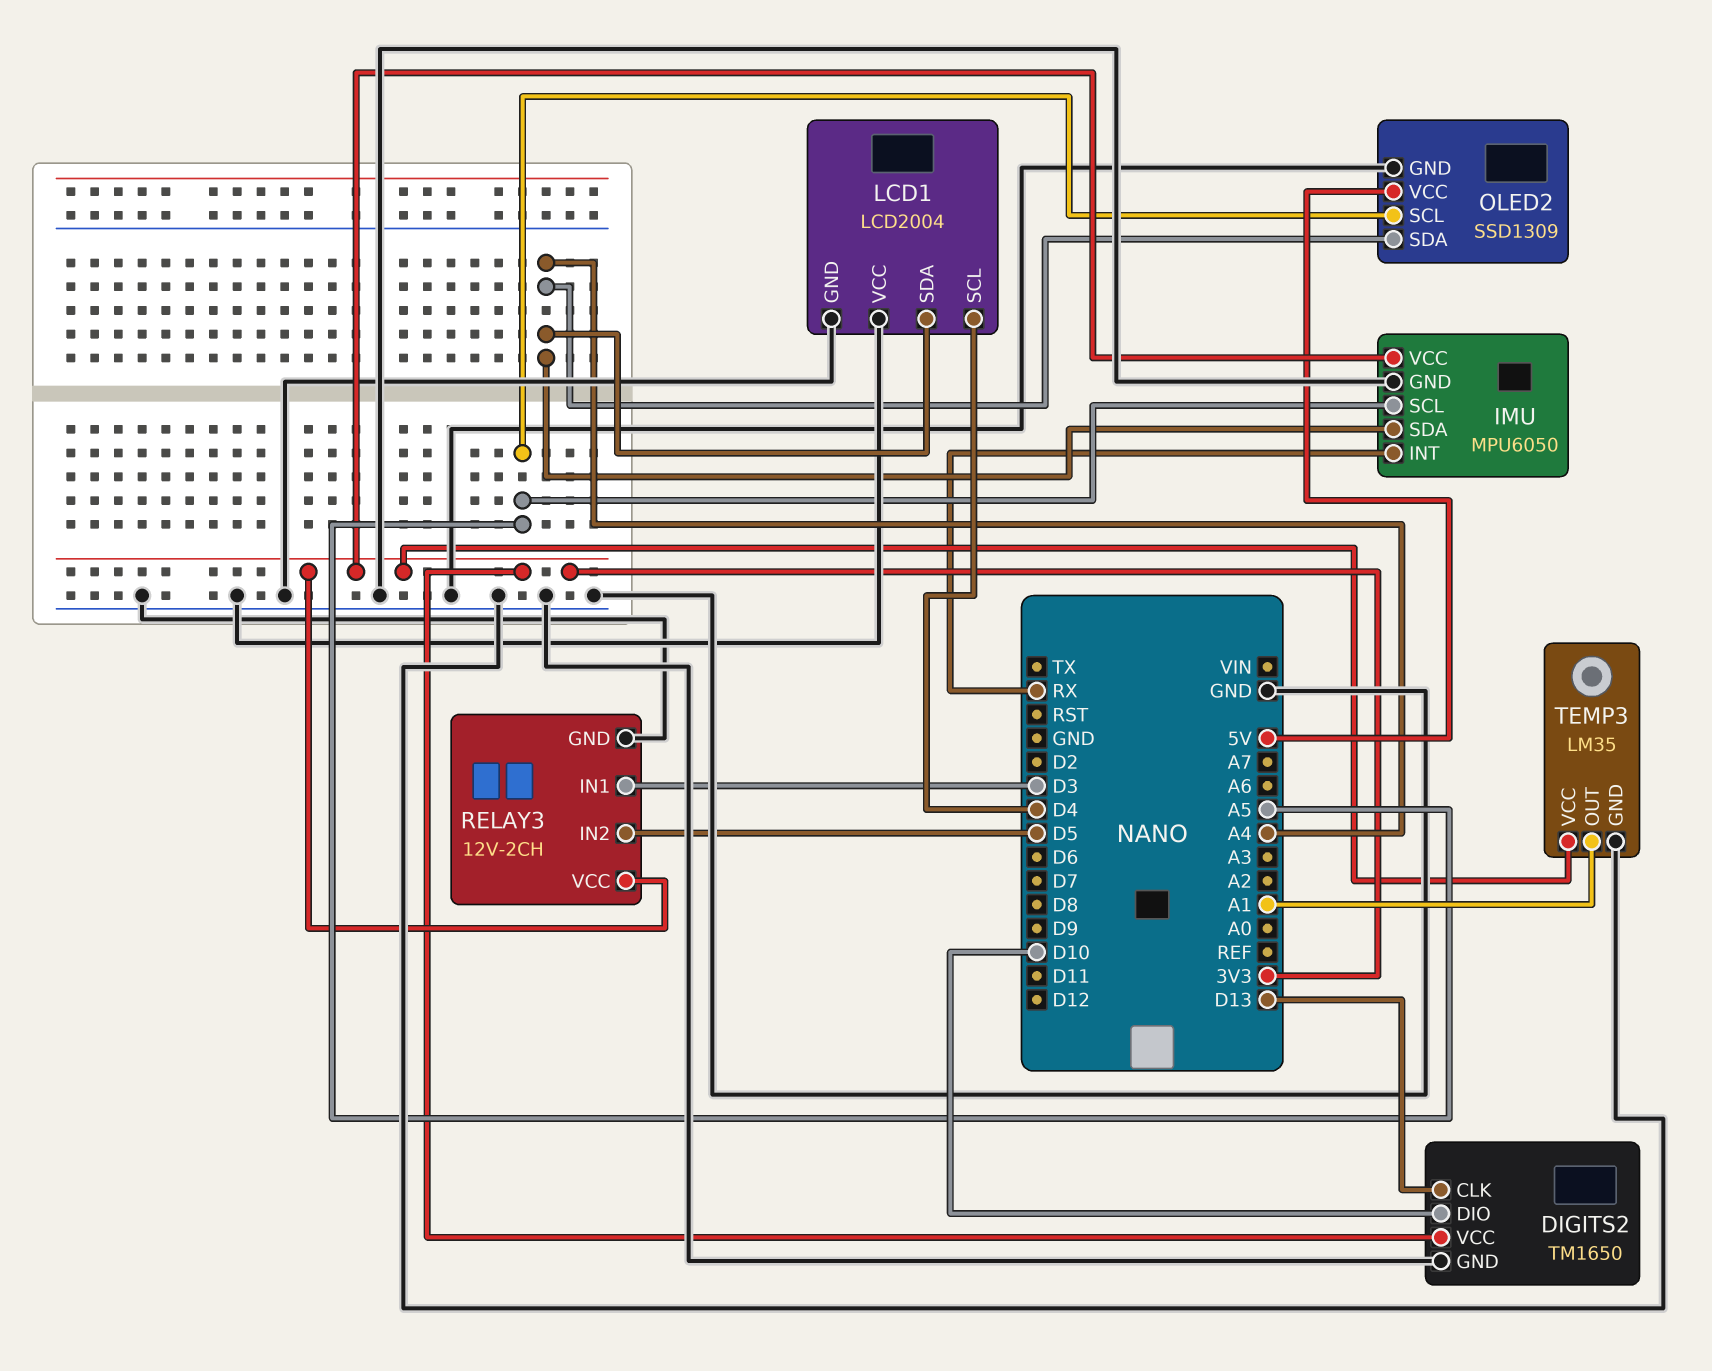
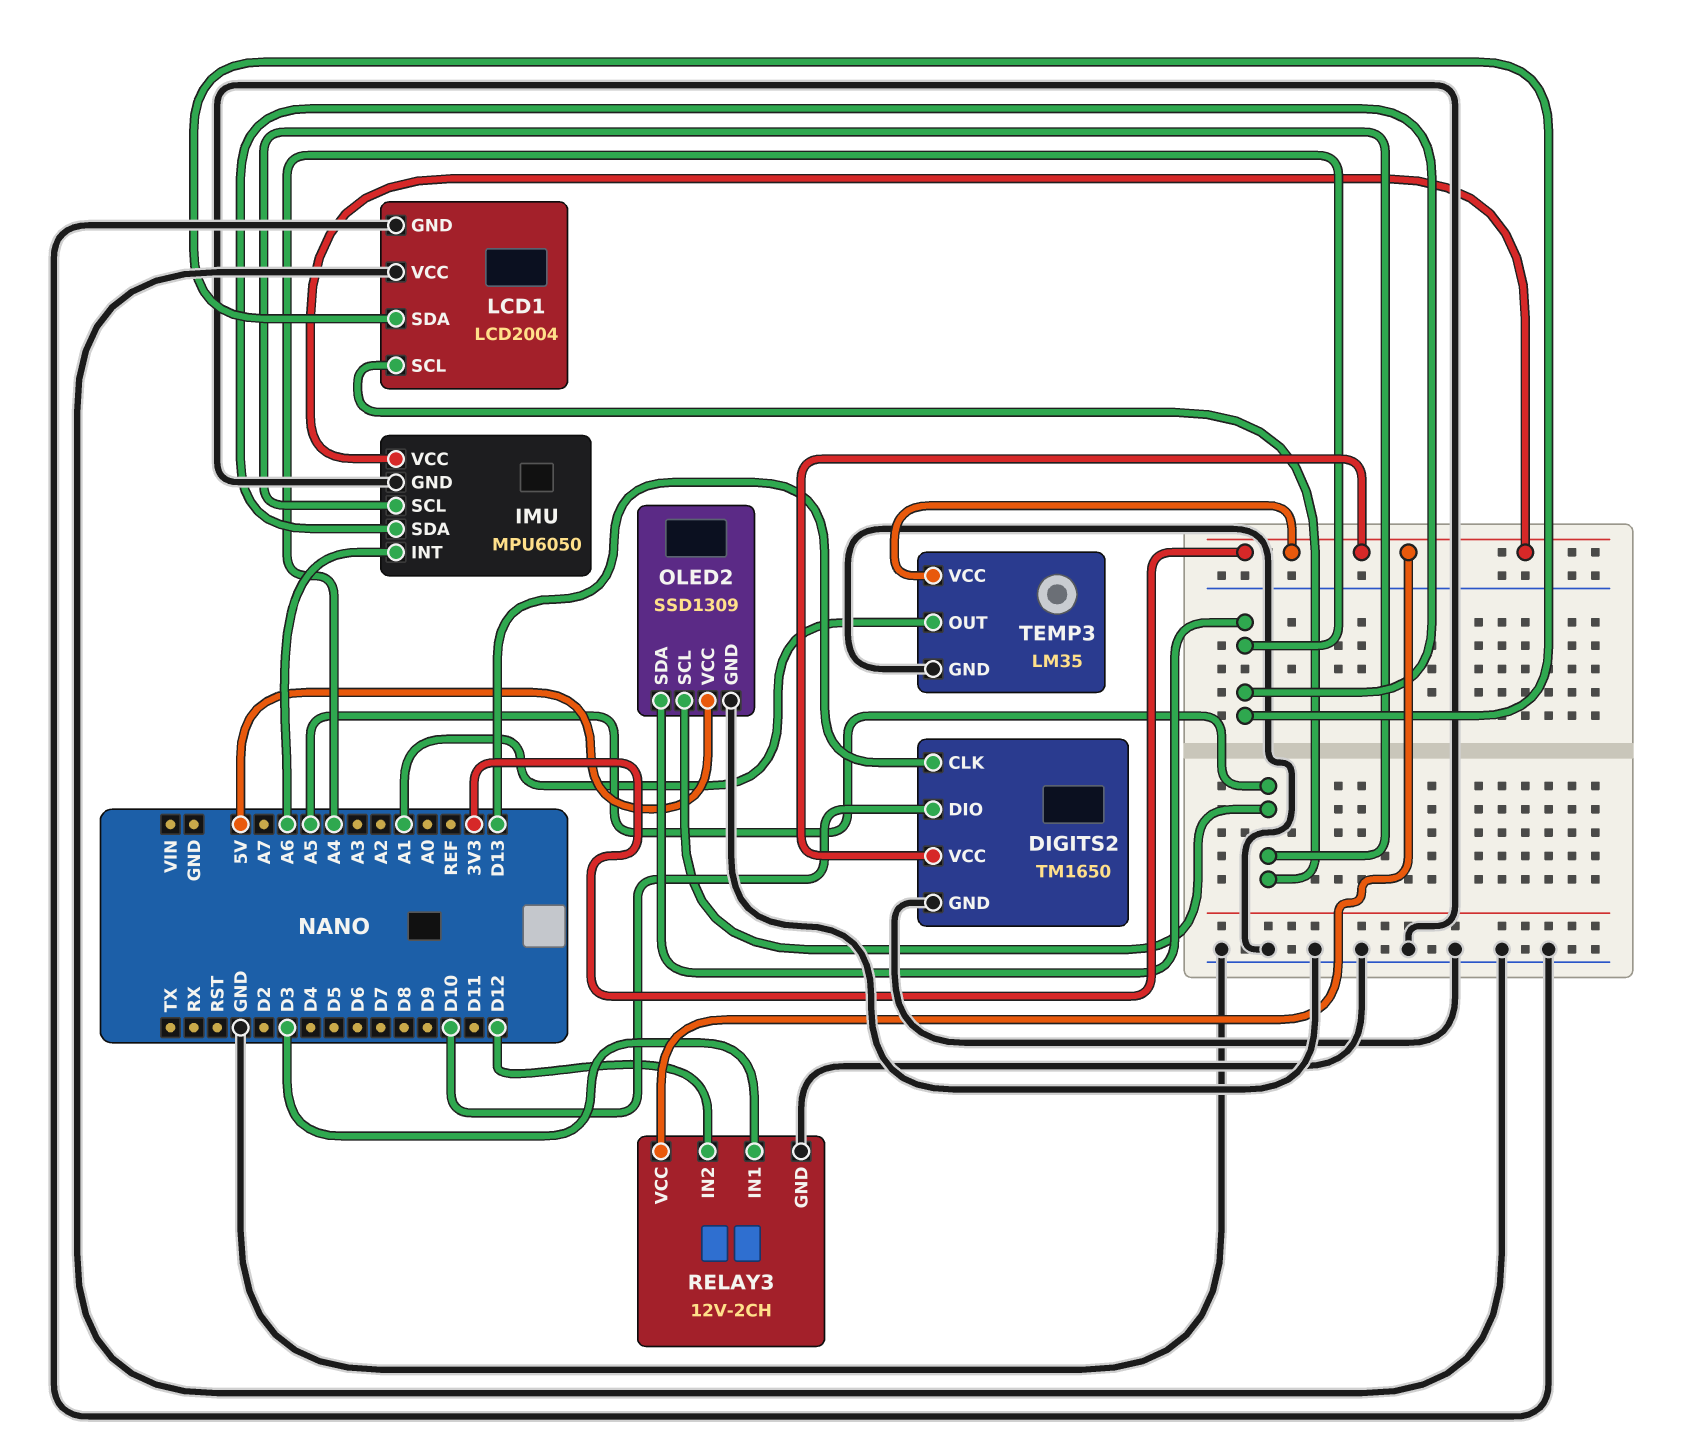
IMU pin INT: RX -> A6
LCD1 pin SCL: D4 -> A5
RELAY3 pin IN2: D5 -> D12

